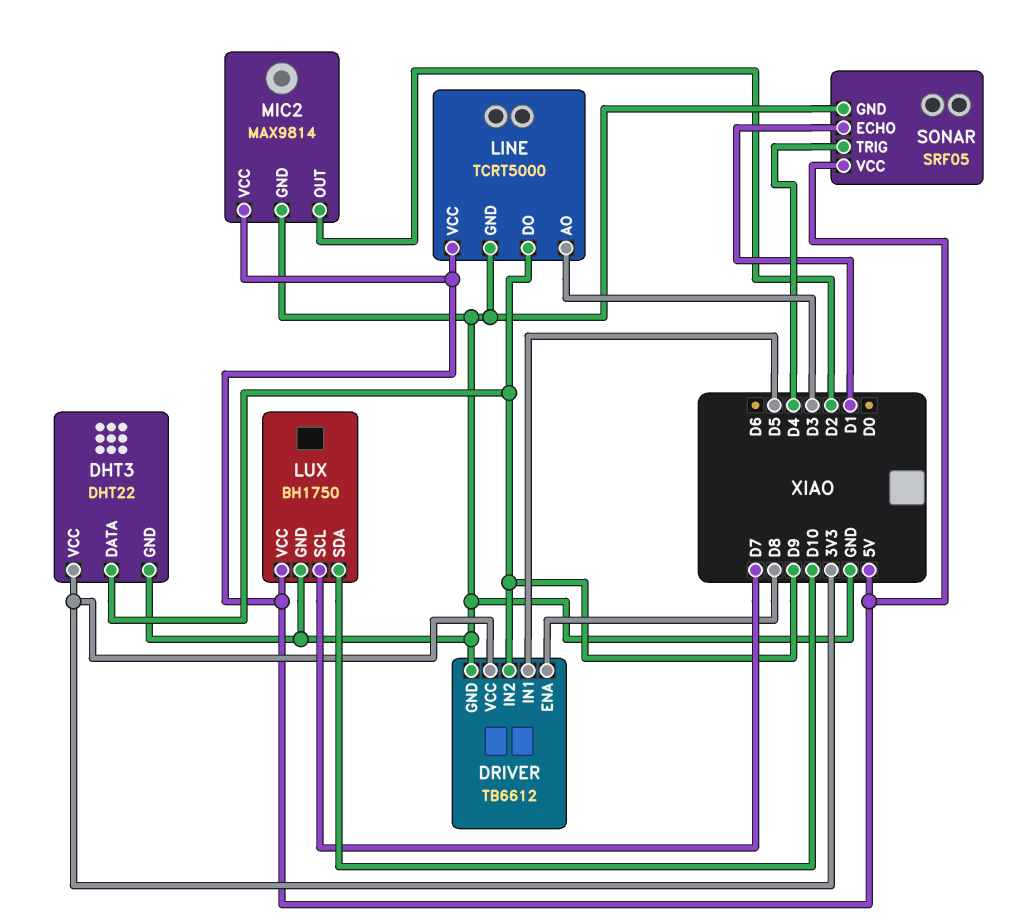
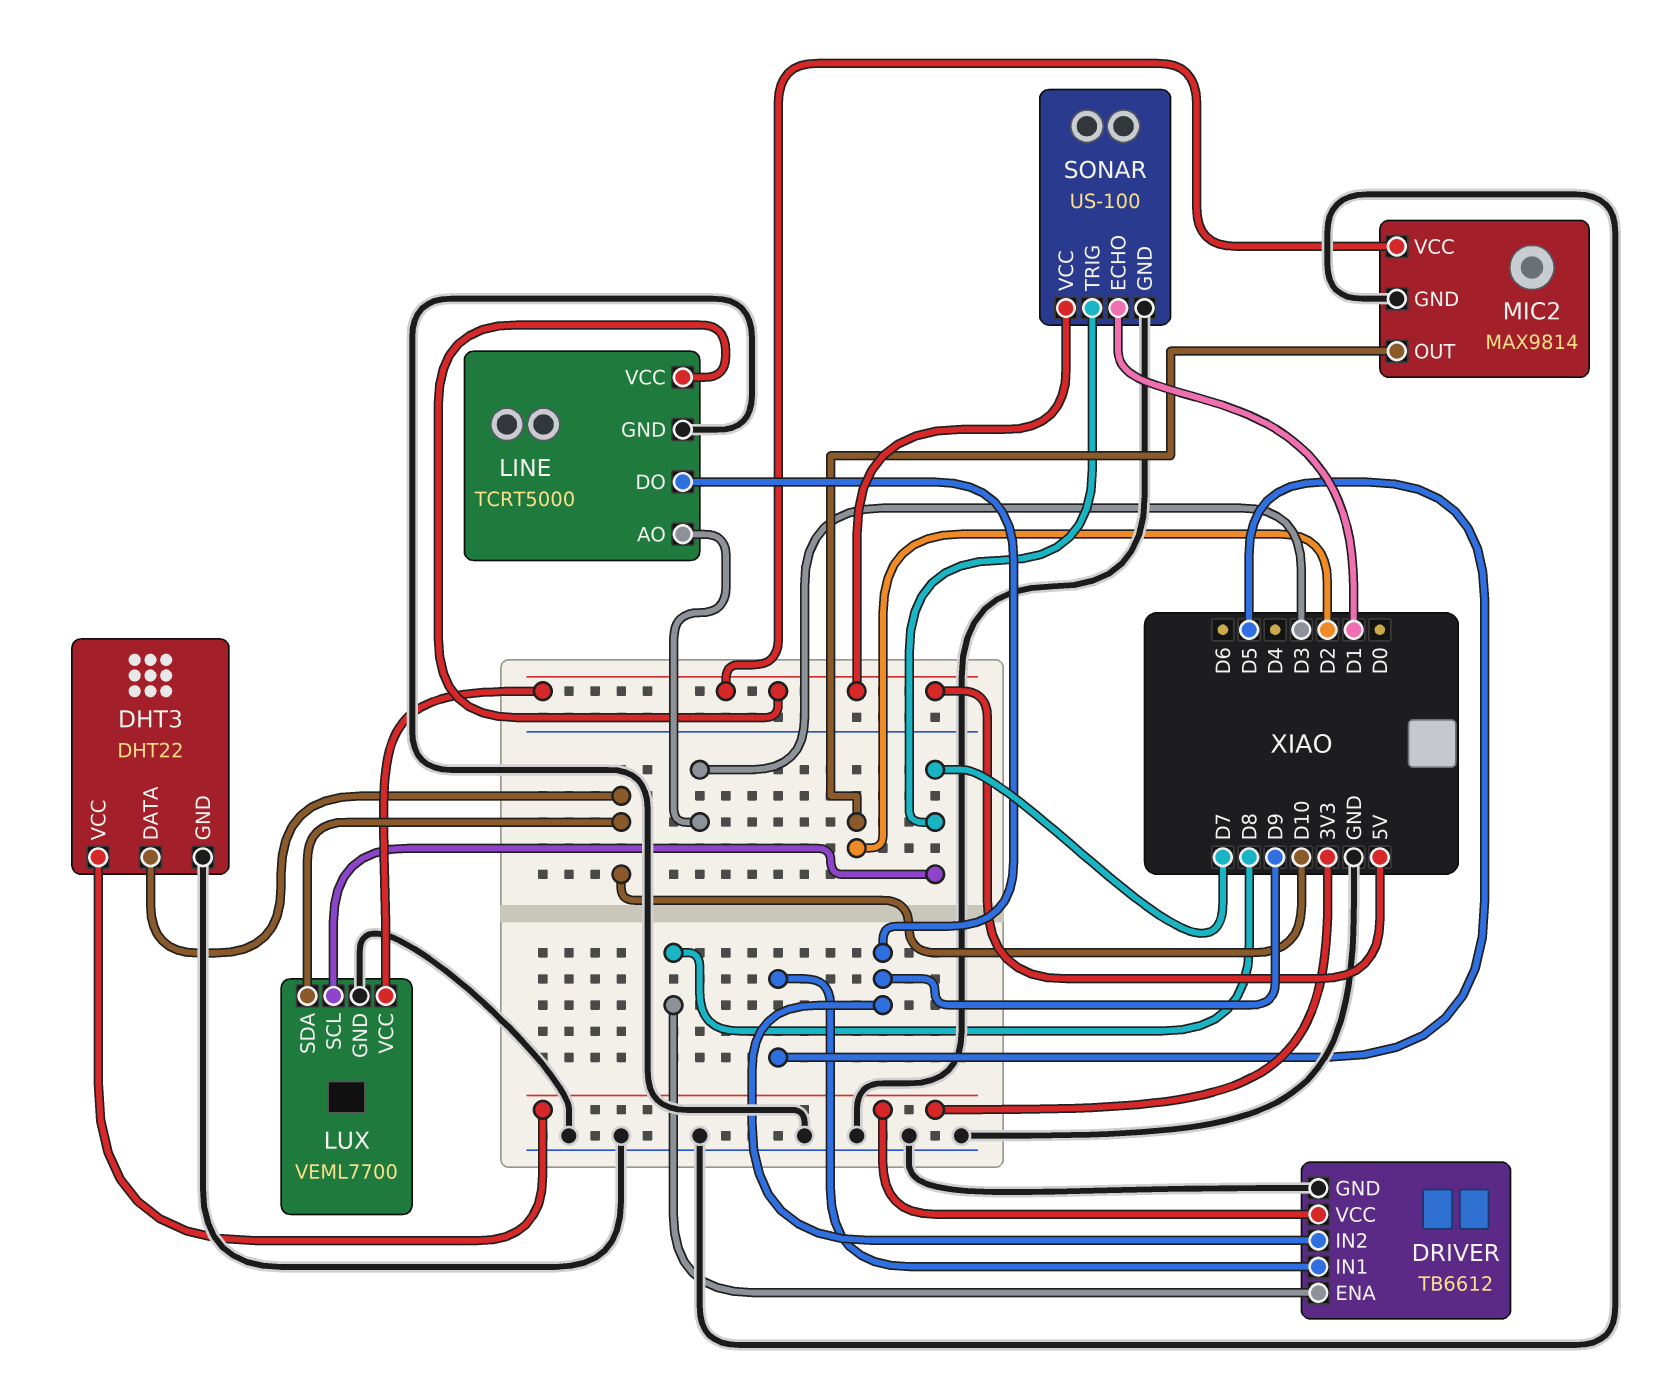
DHT3 pin DATA: D9 -> D10
LUX: BH1750 -> VEML7700
SONAR: SRF05 -> US-100
SONAR pin TRIG: D4 -> D7

